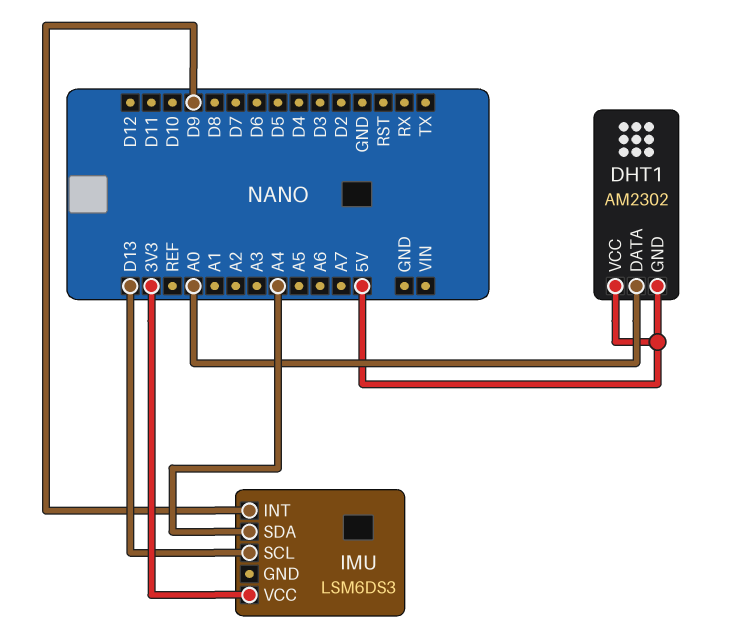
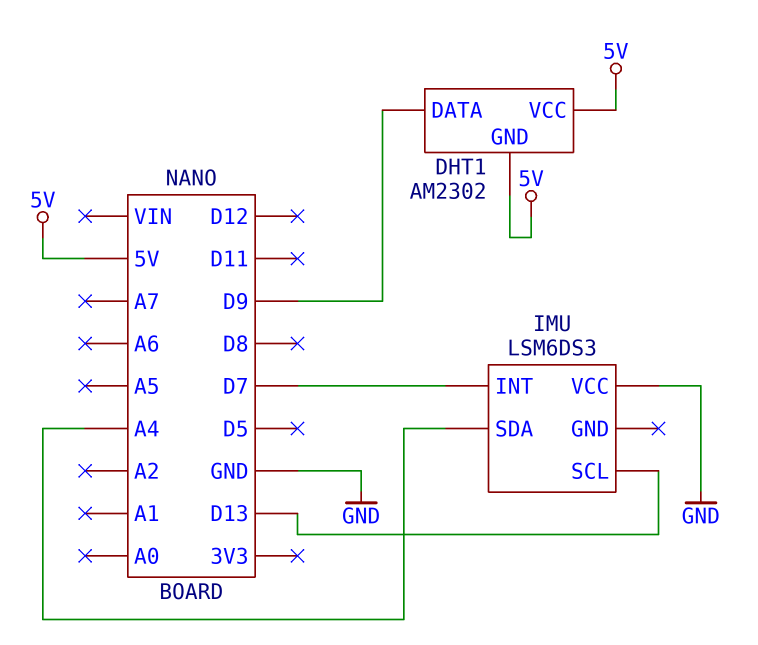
DHT1 pin DATA: A0 -> D9
IMU pin INT: D9 -> D7
IMU pin VCC: 3V3 -> GND

